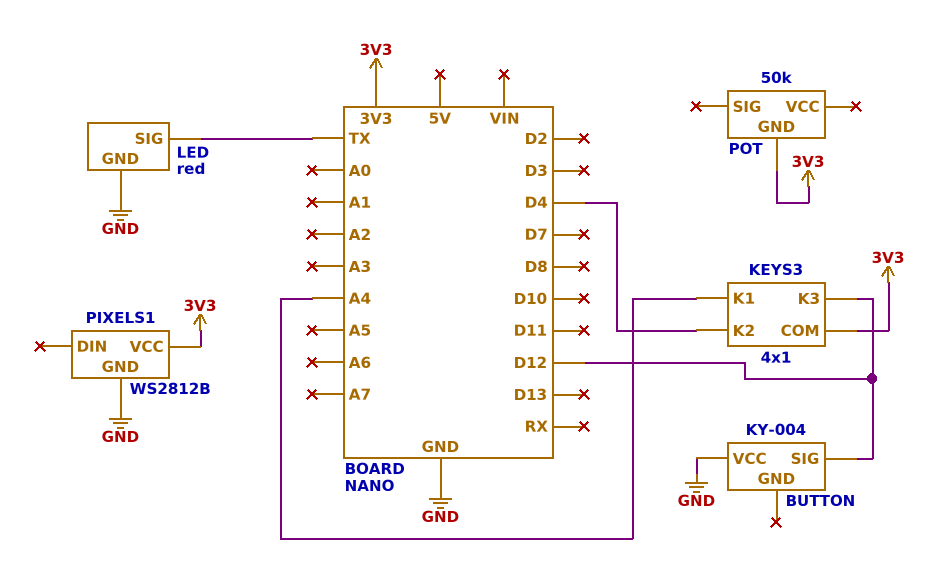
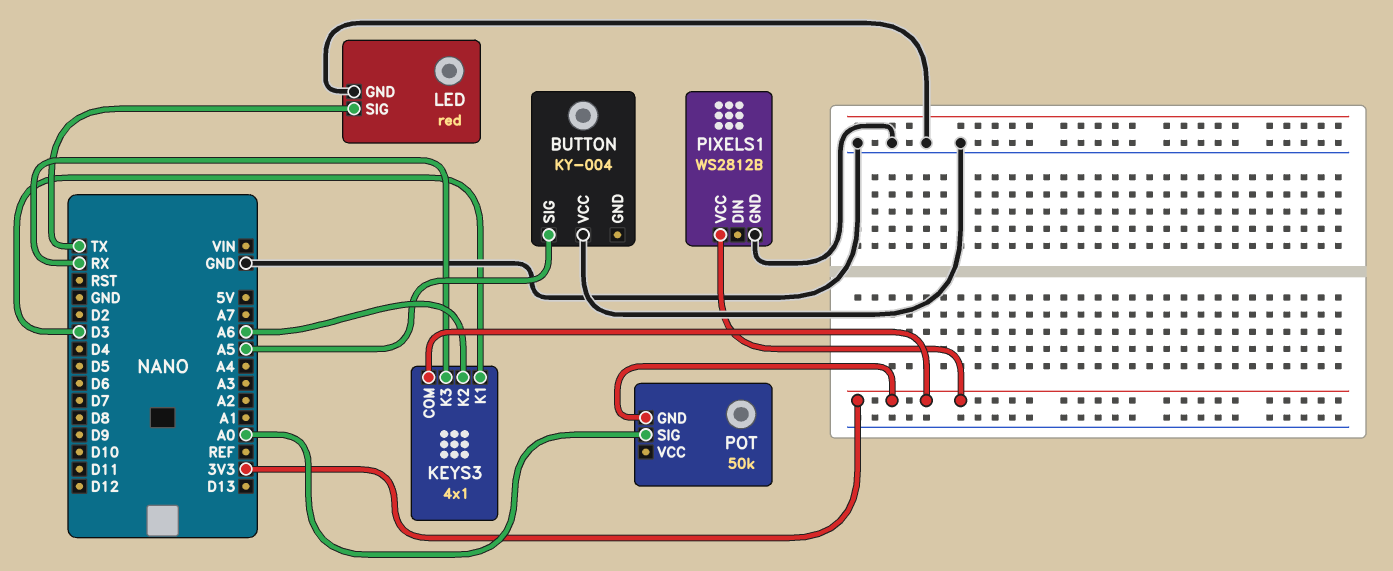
BUTTON pin SIG: D12 -> A5
KEYS3 pin K1: A4 -> D3
KEYS3 pin K2: D4 -> A6
KEYS3 pin K3: D12 -> RX
POT pin SIG: none -> A0

